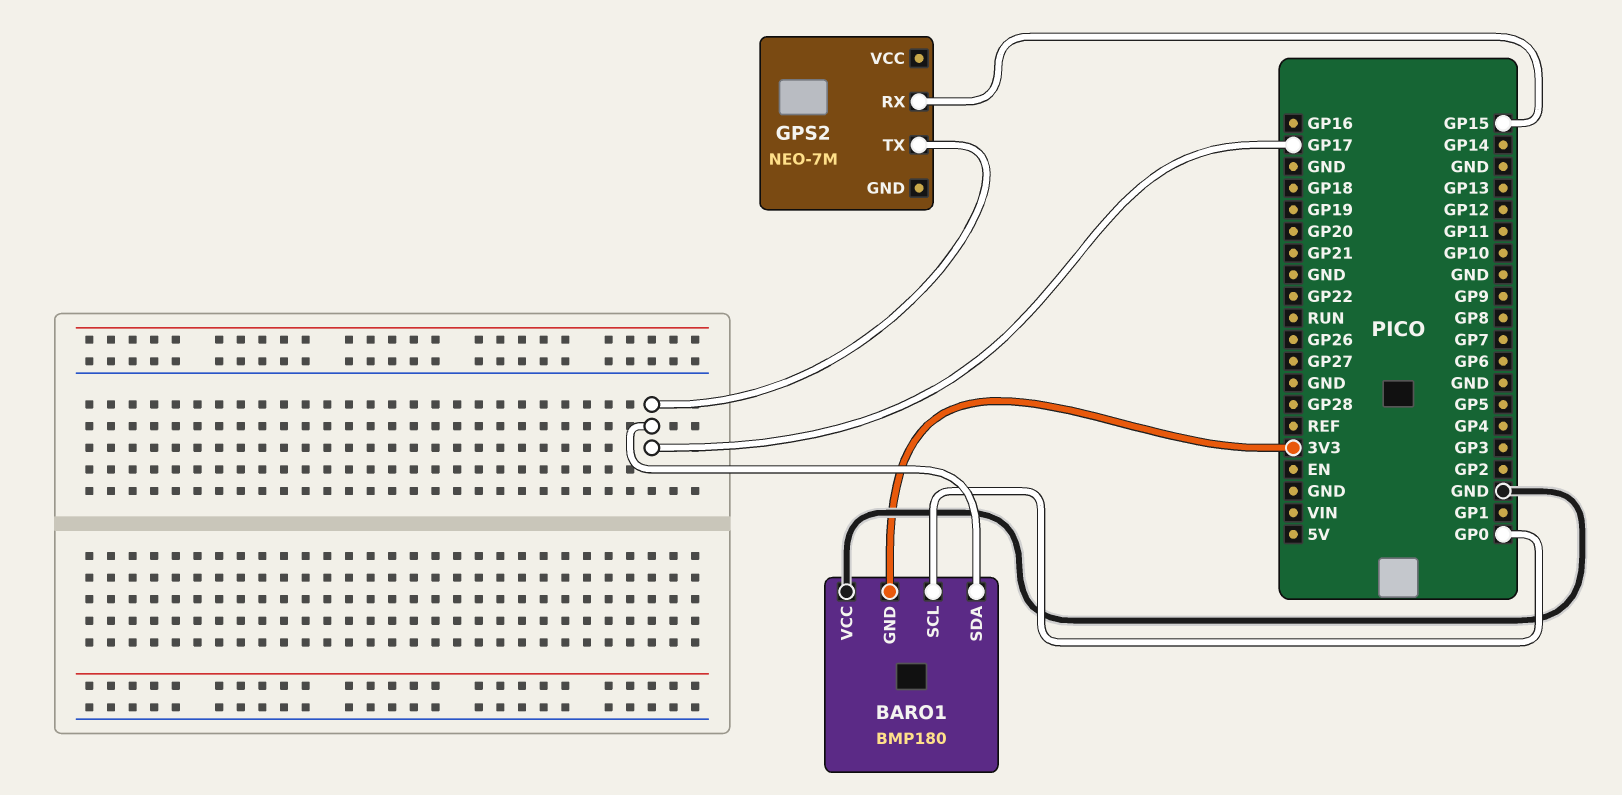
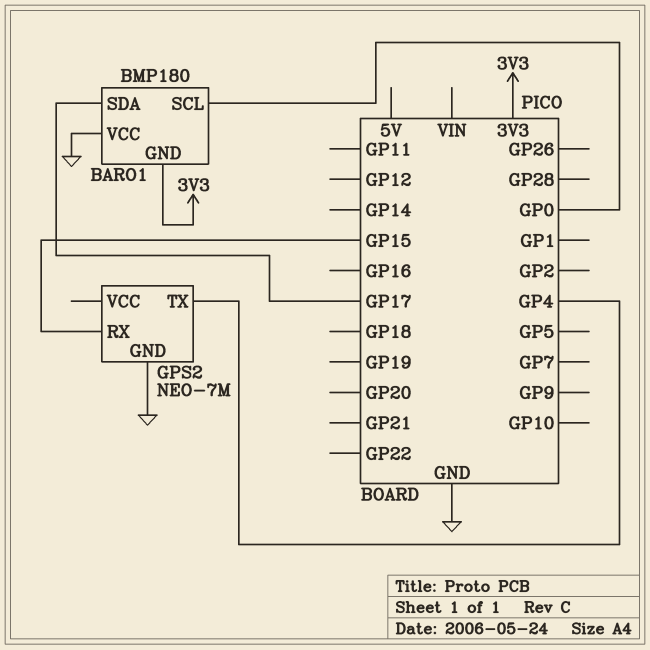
GPS2 pin GND: none -> GND
GPS2 pin TX: GP17 -> GP4

